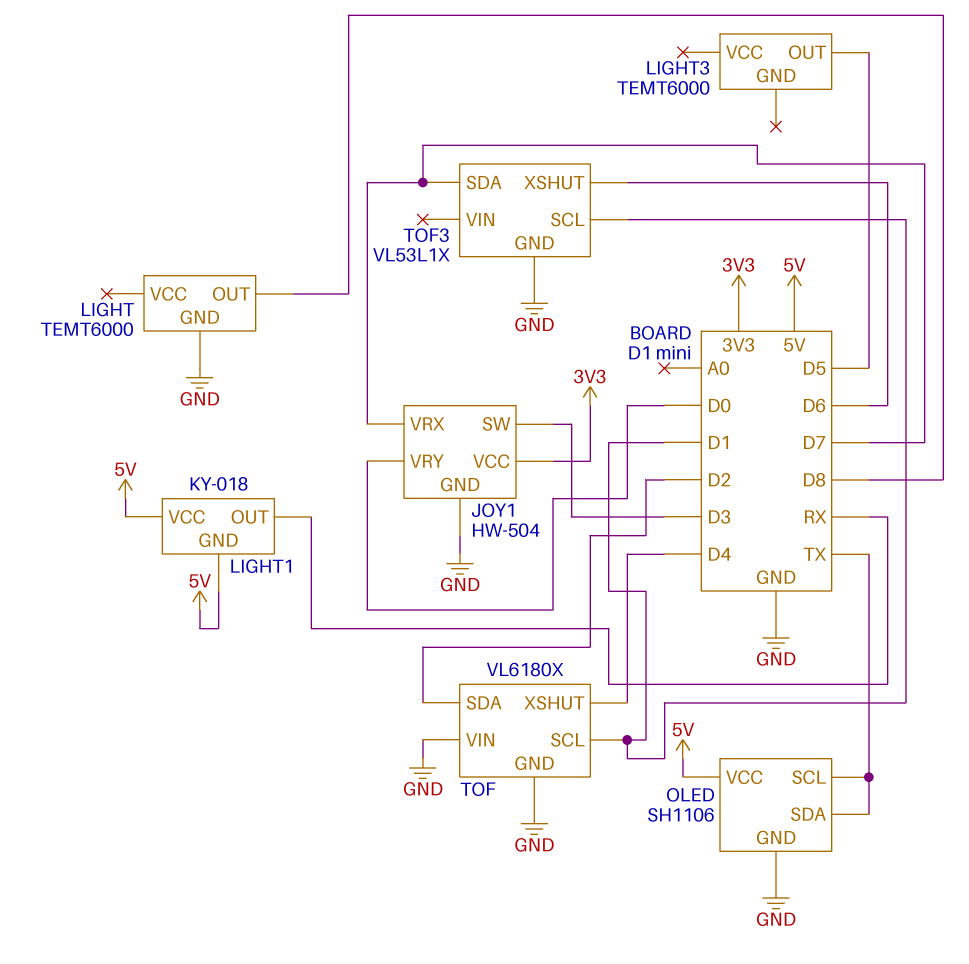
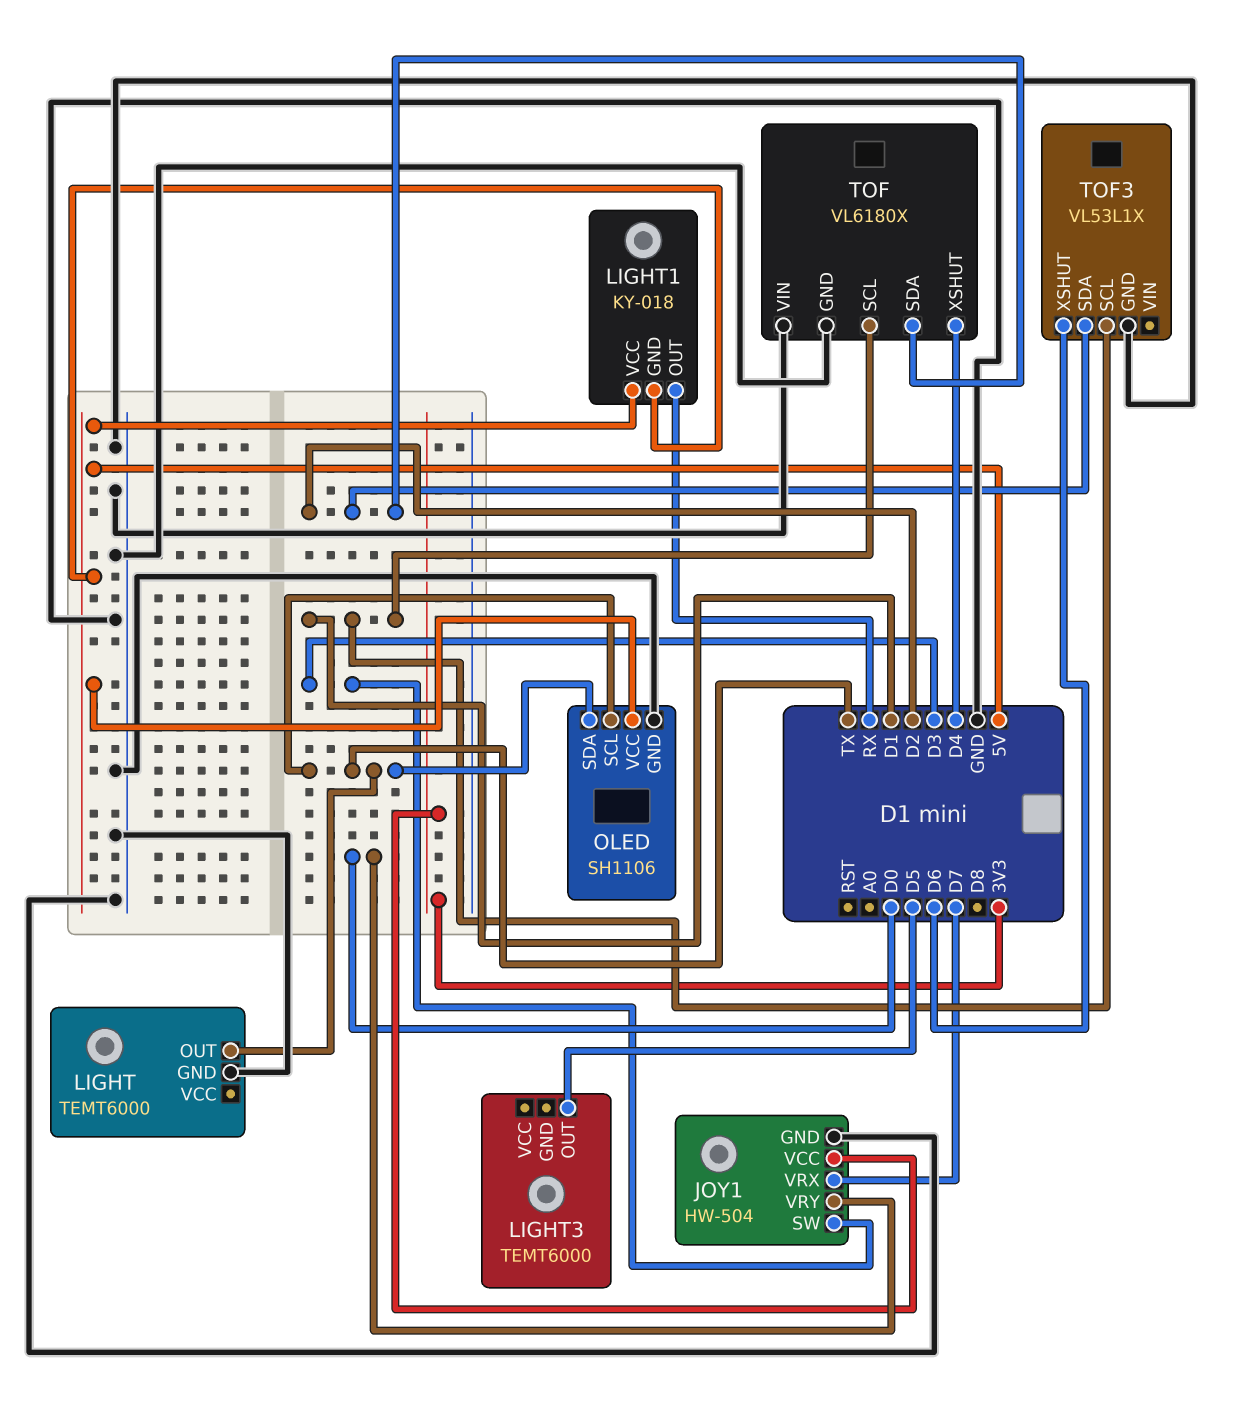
LIGHT pin OUT: D8 -> TX
TOF3 pin SDA: D7 -> D2

